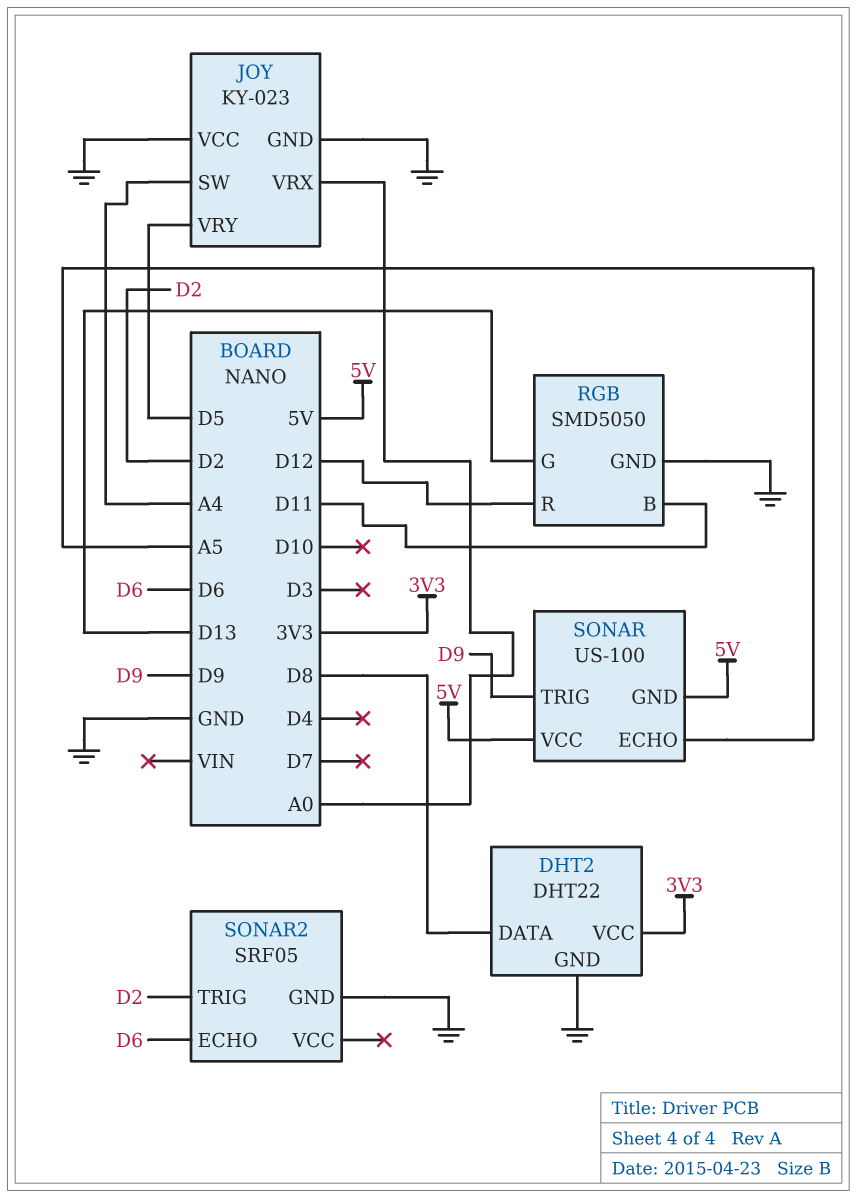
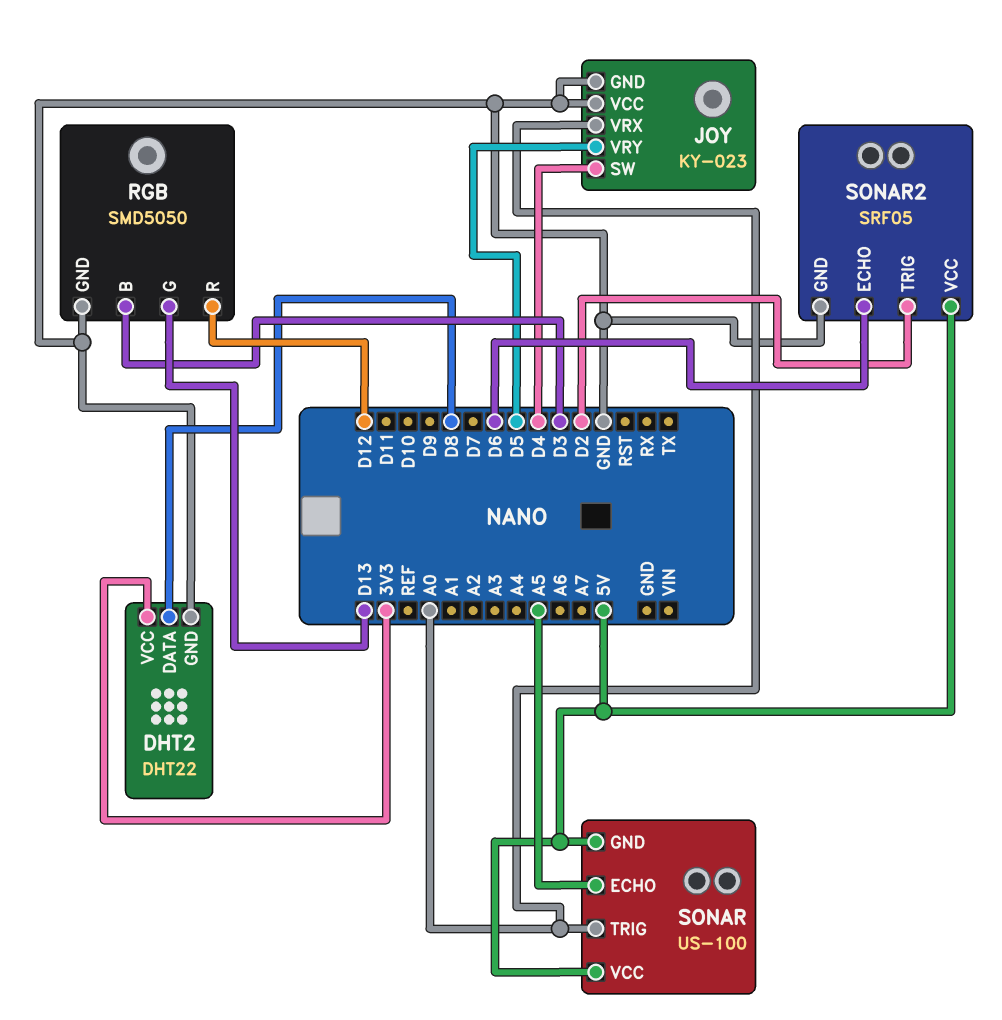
JOY pin SW: A4 -> D4
RGB pin B: D11 -> D3
SONAR pin TRIG: D9 -> A0
SONAR2 pin VCC: none -> 5V

